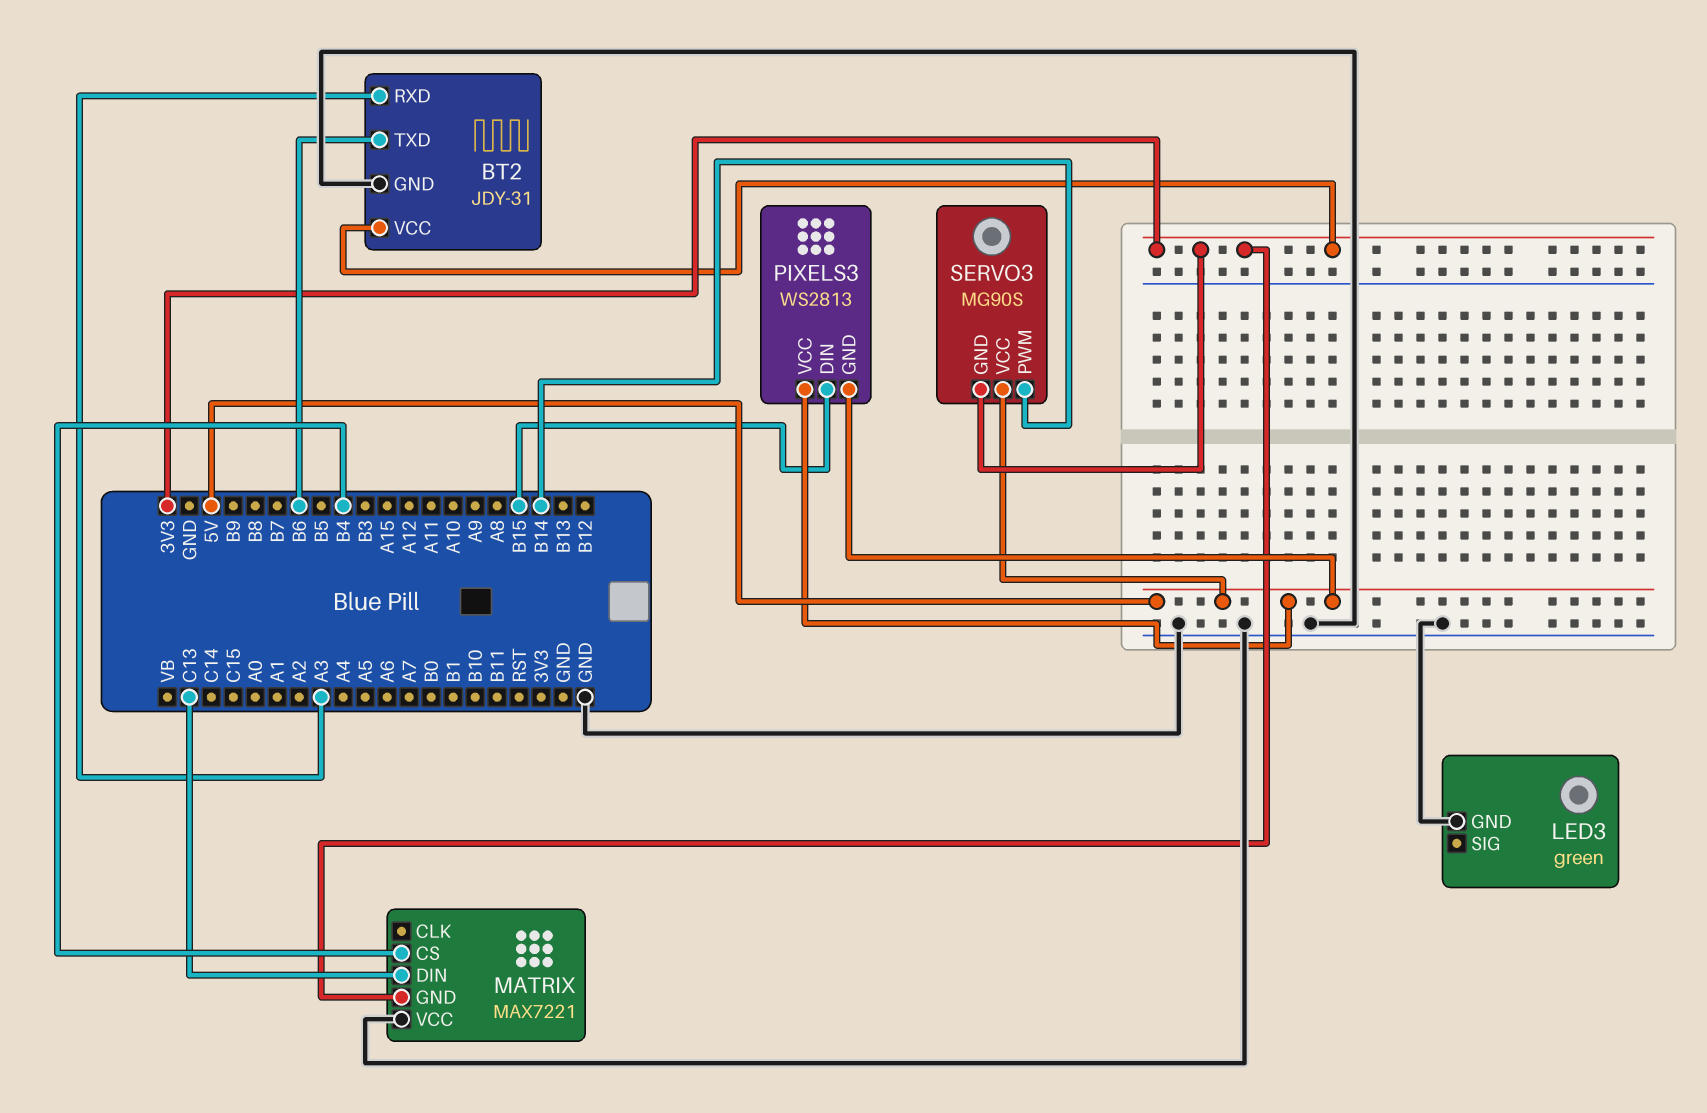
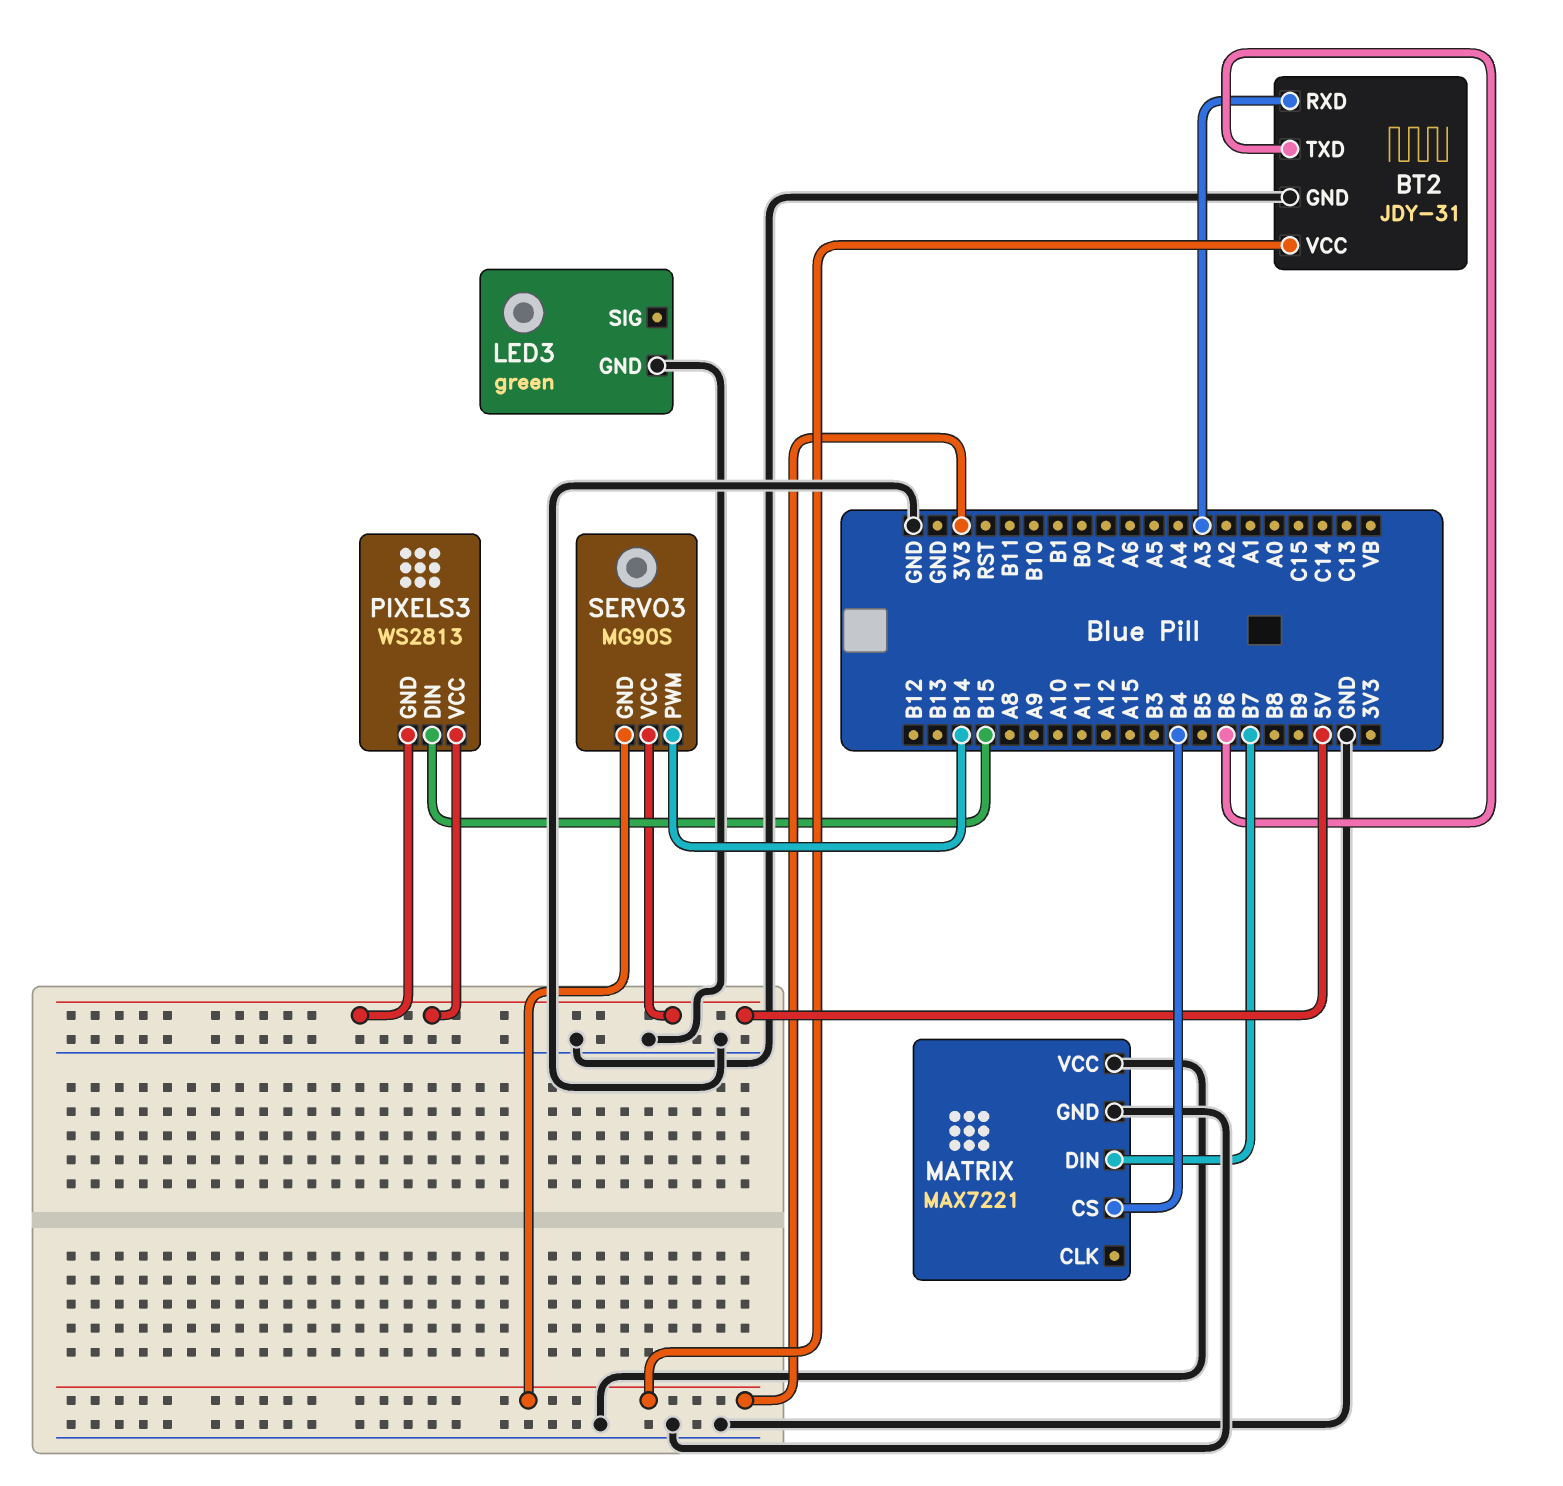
MATRIX pin DIN: C13 -> B7
MATRIX pin GND: 3V3 -> GND

